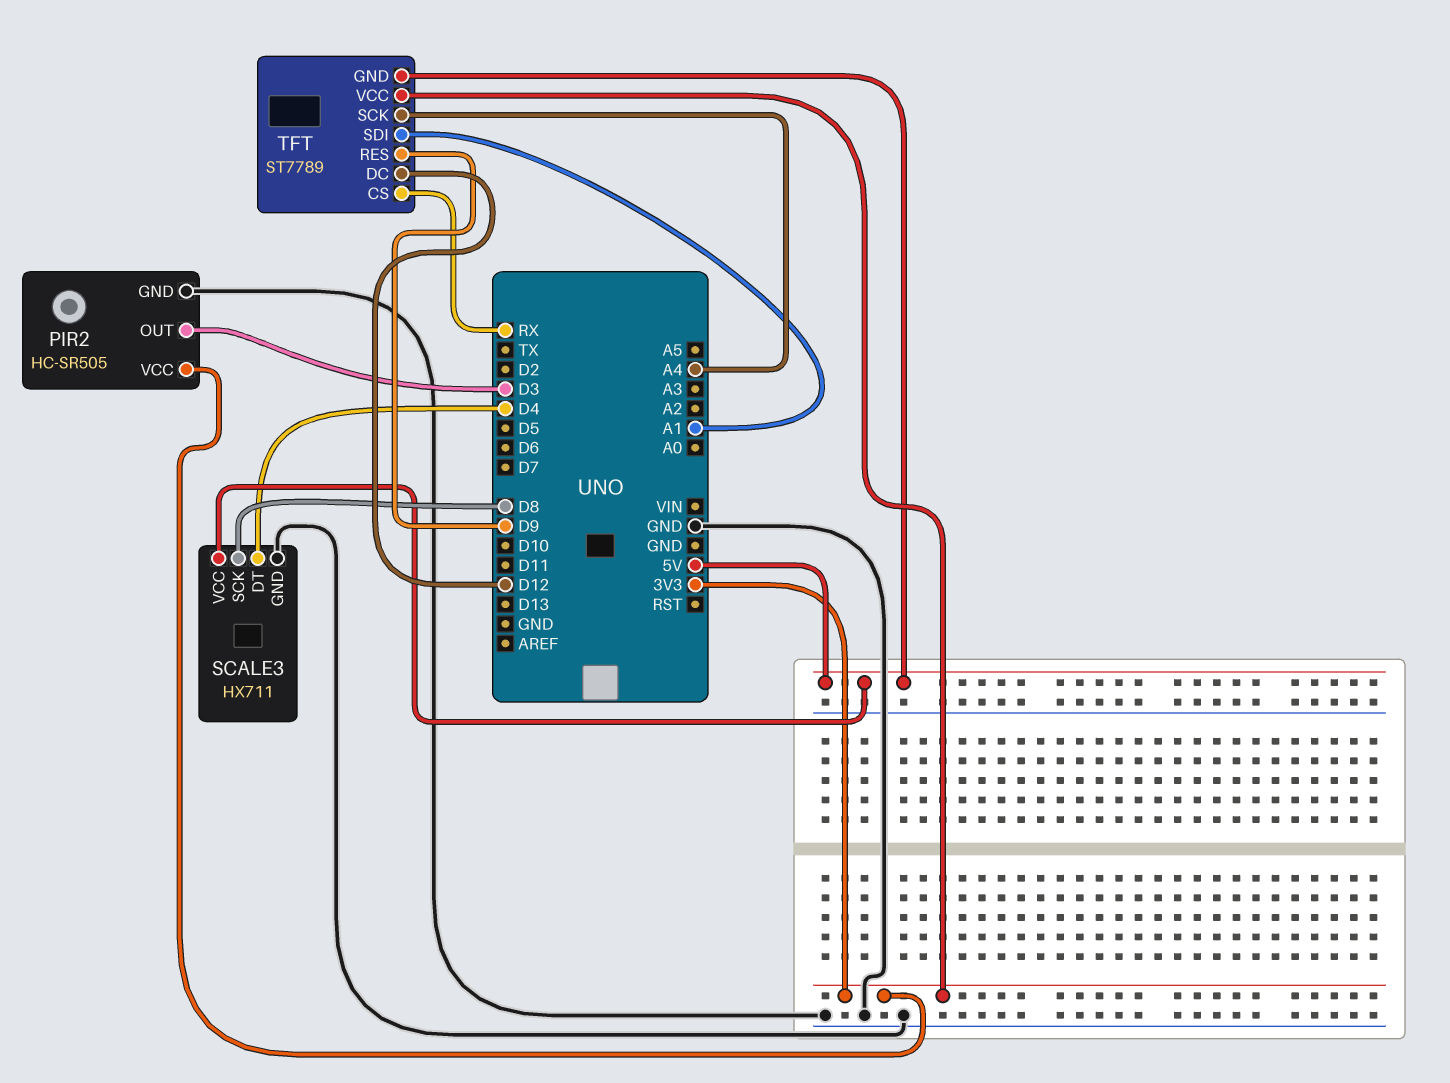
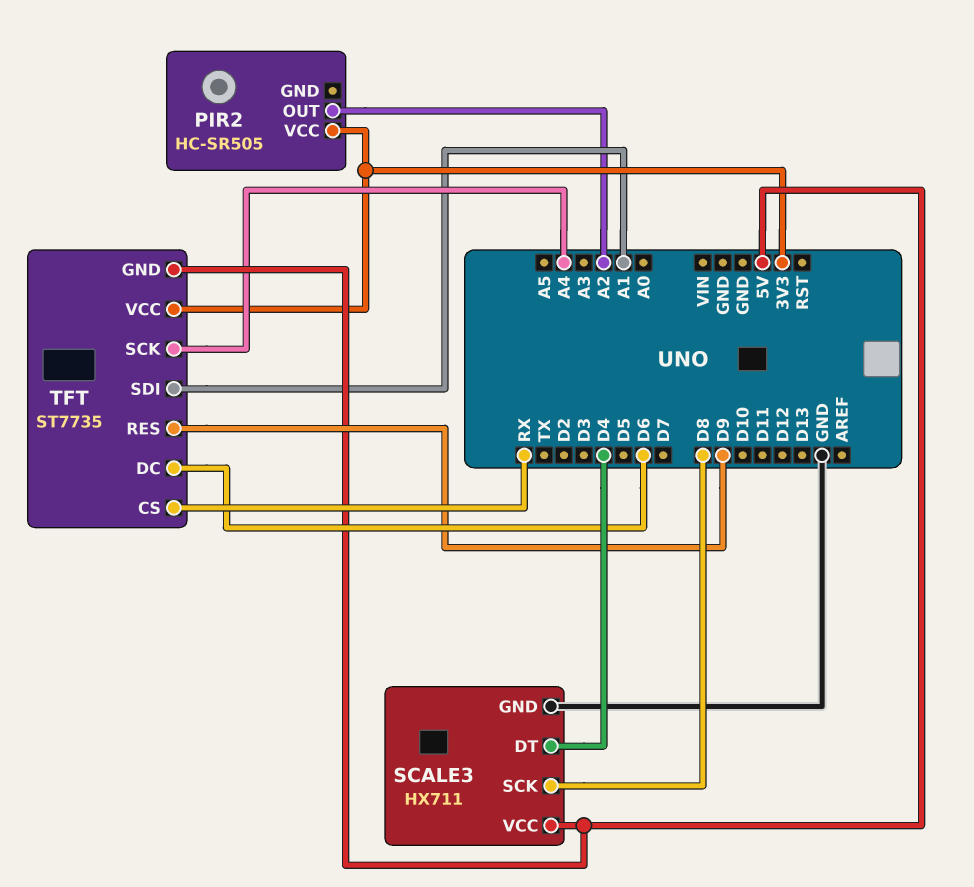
PIR2 pin GND: GND -> none
PIR2 pin OUT: D3 -> A2
TFT: ST7789 -> ST7735
TFT pin DC: D12 -> D6

